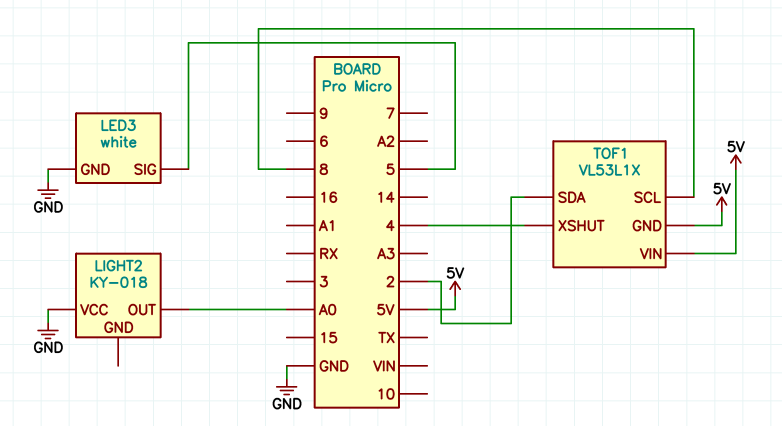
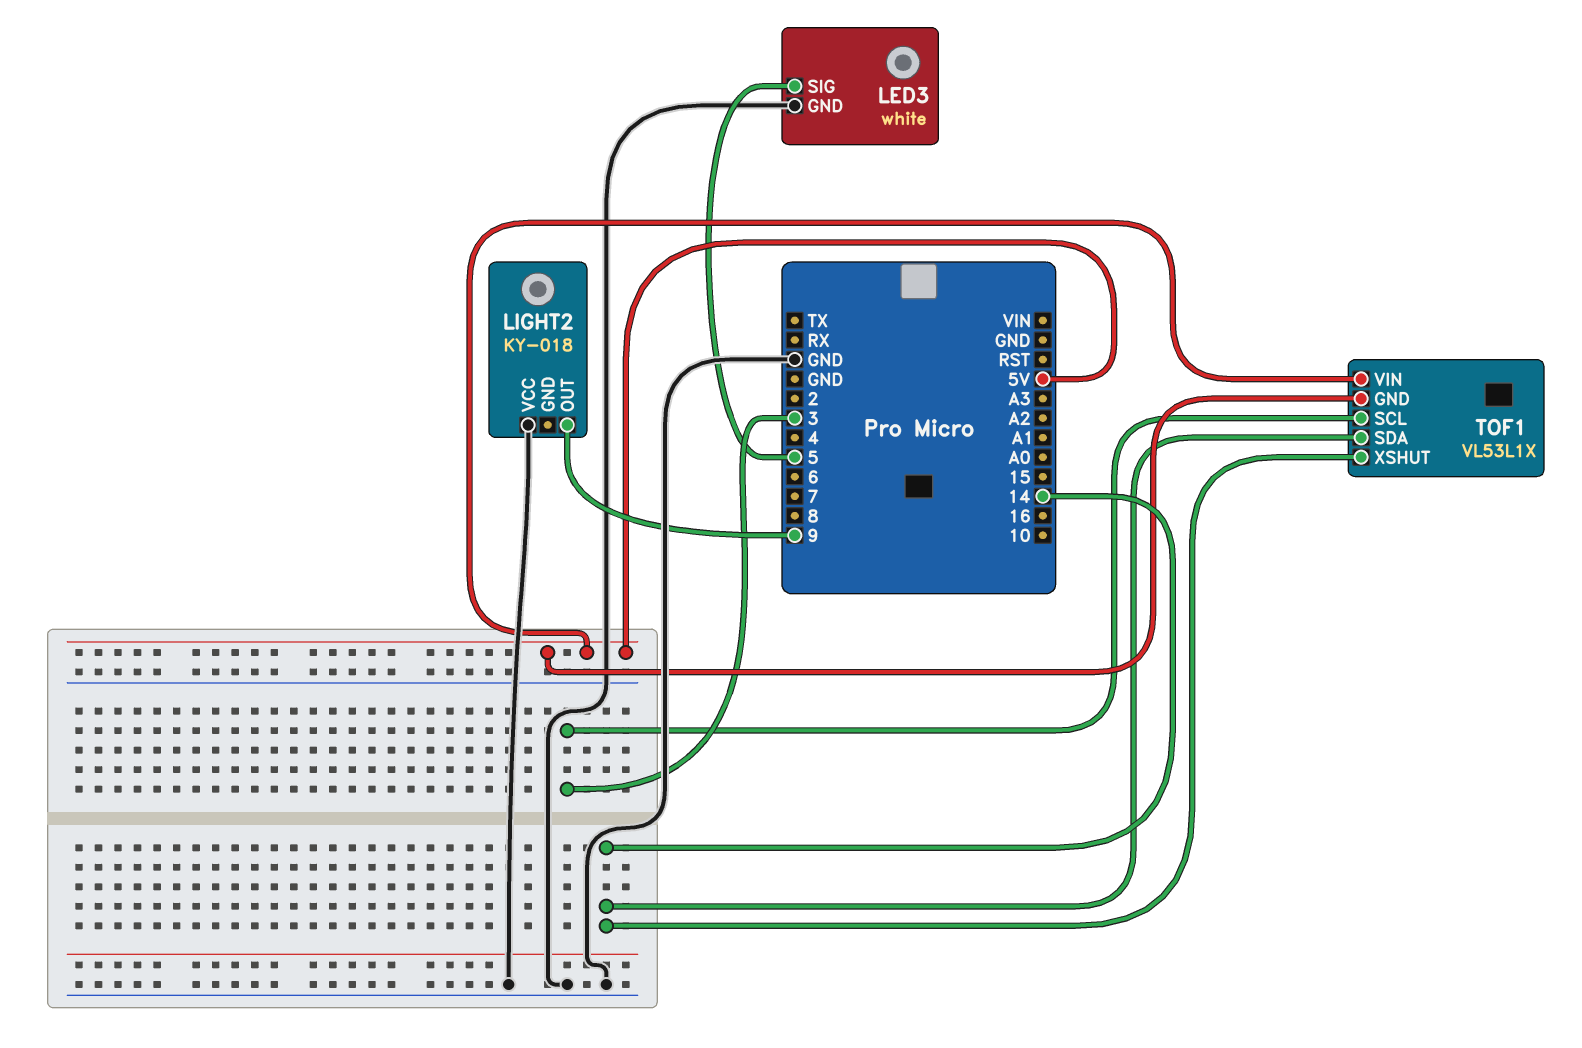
LIGHT2 pin OUT: A0 -> 9
TOF1 pin SCL: 8 -> 3
TOF1 pin SDA: 2 -> 14
TOF1 pin XSHUT: 4 -> 14

